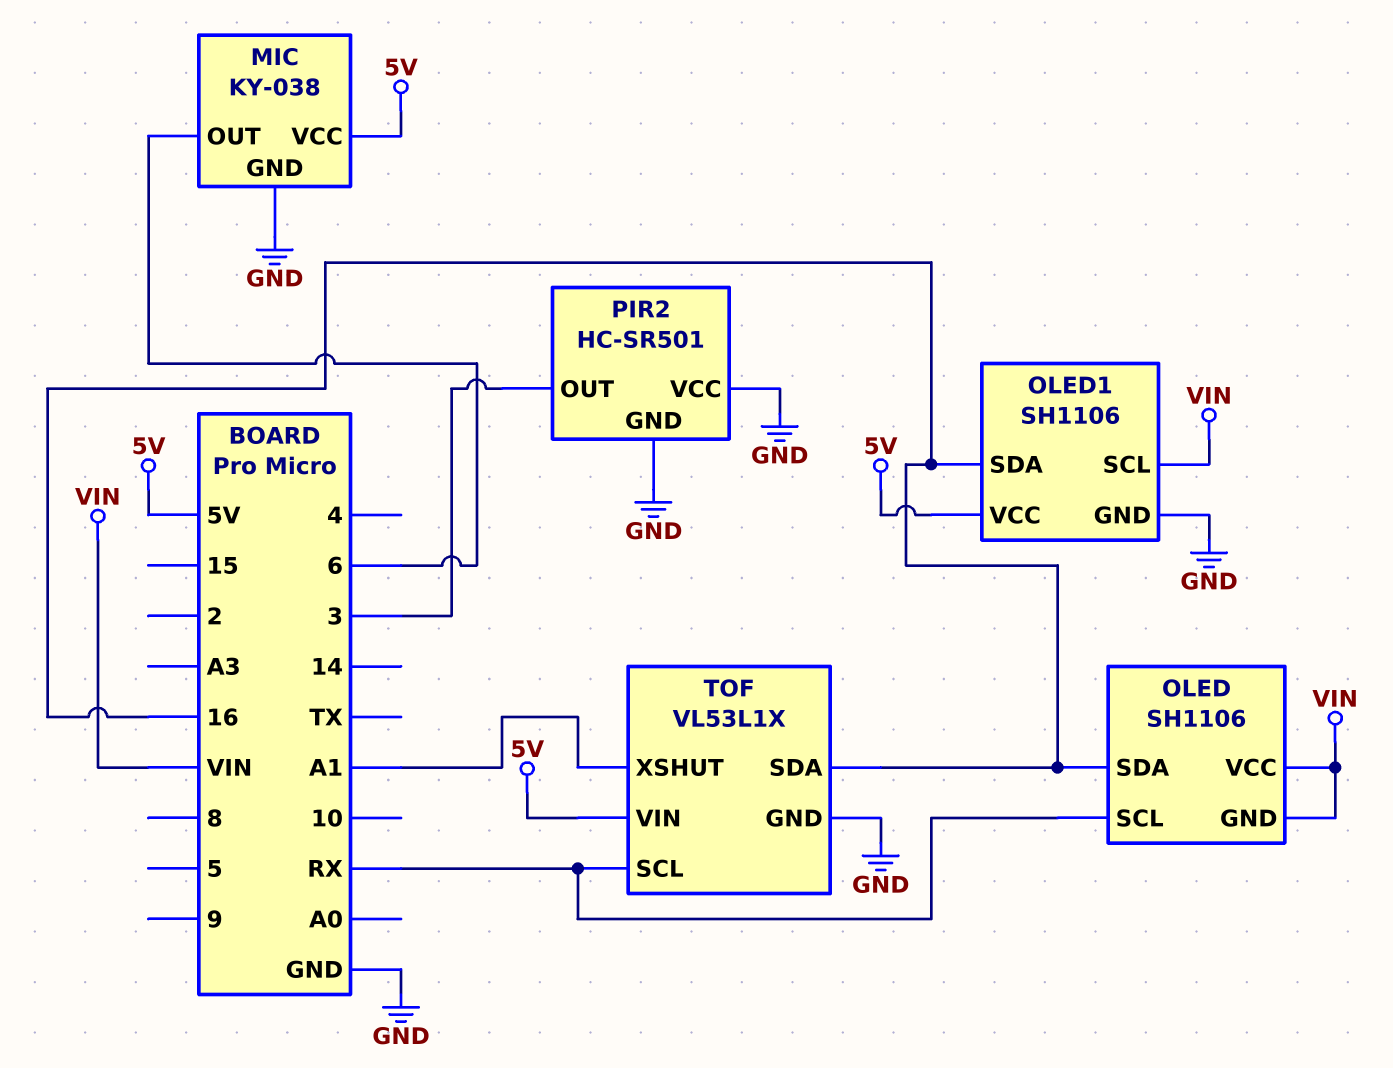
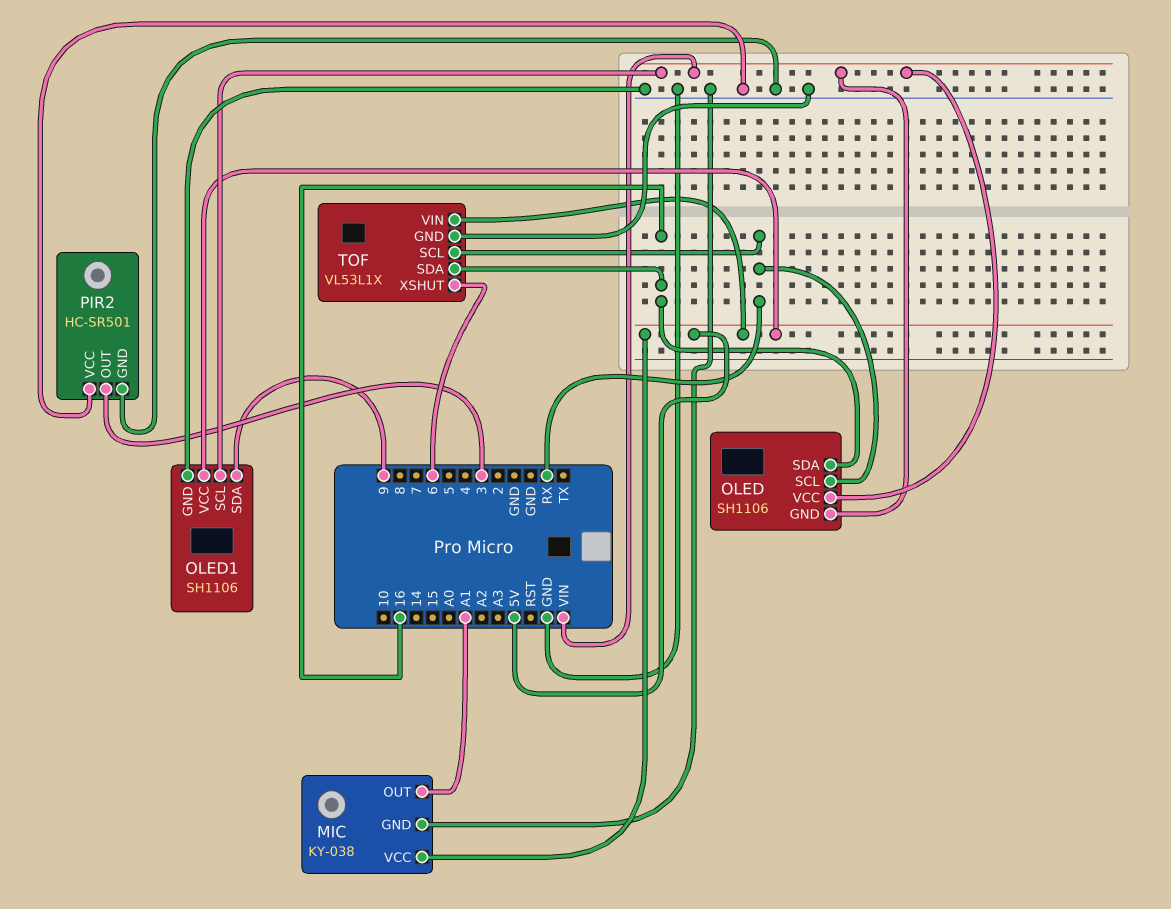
MIC pin OUT: 6 -> A1
OLED1 pin SDA: 16 -> 9
TOF pin XSHUT: A1 -> 6

